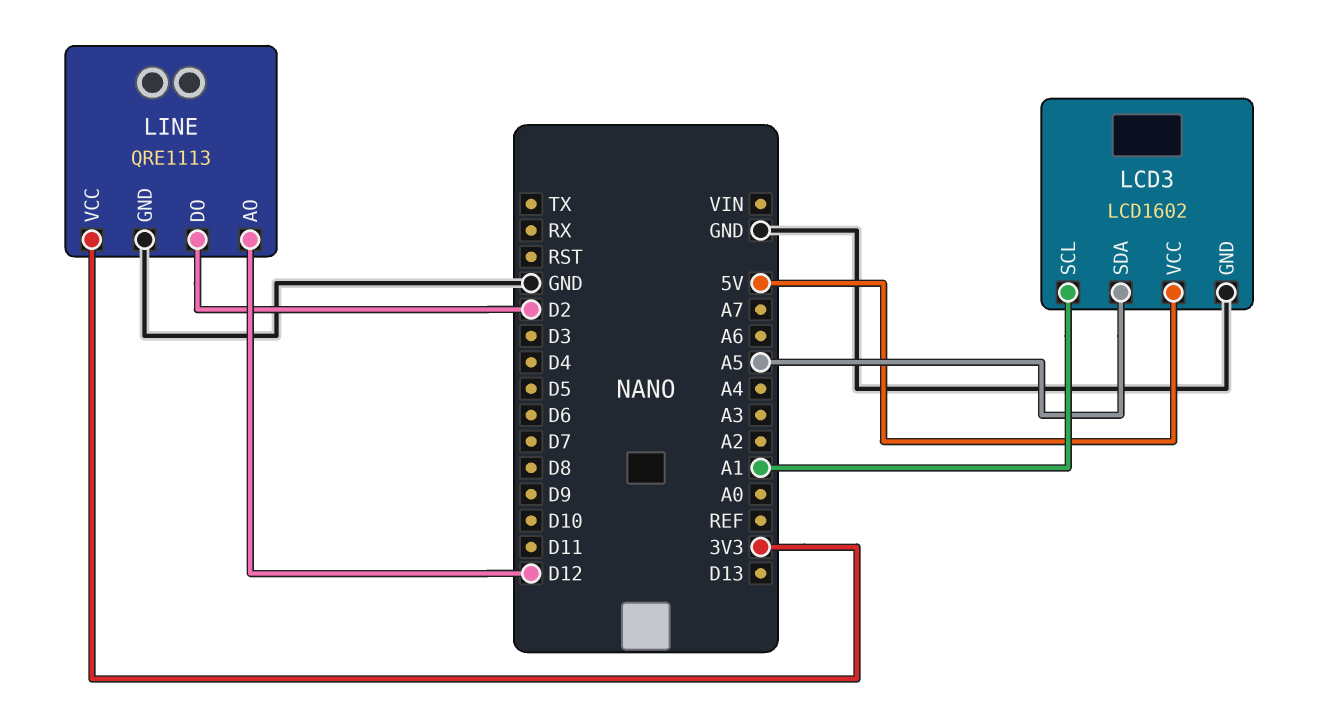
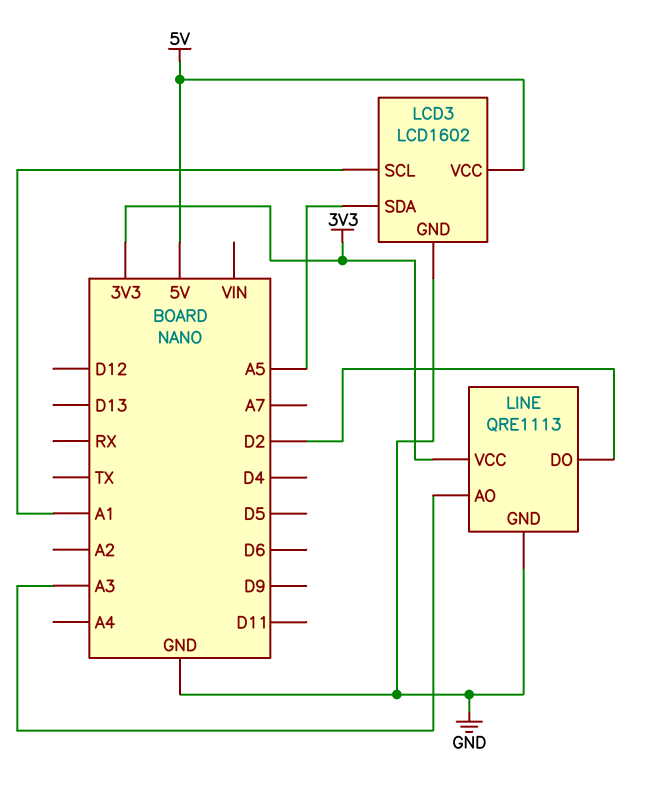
LINE pin AO: D12 -> A3

